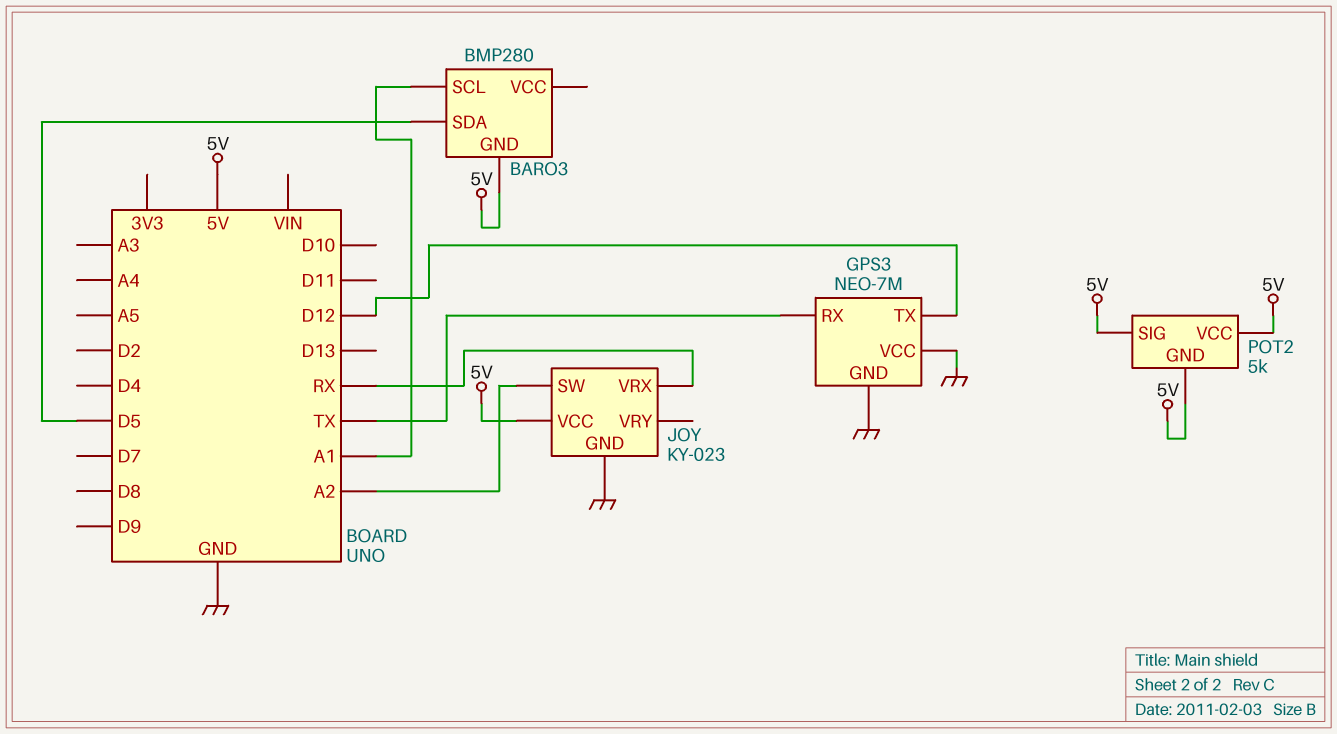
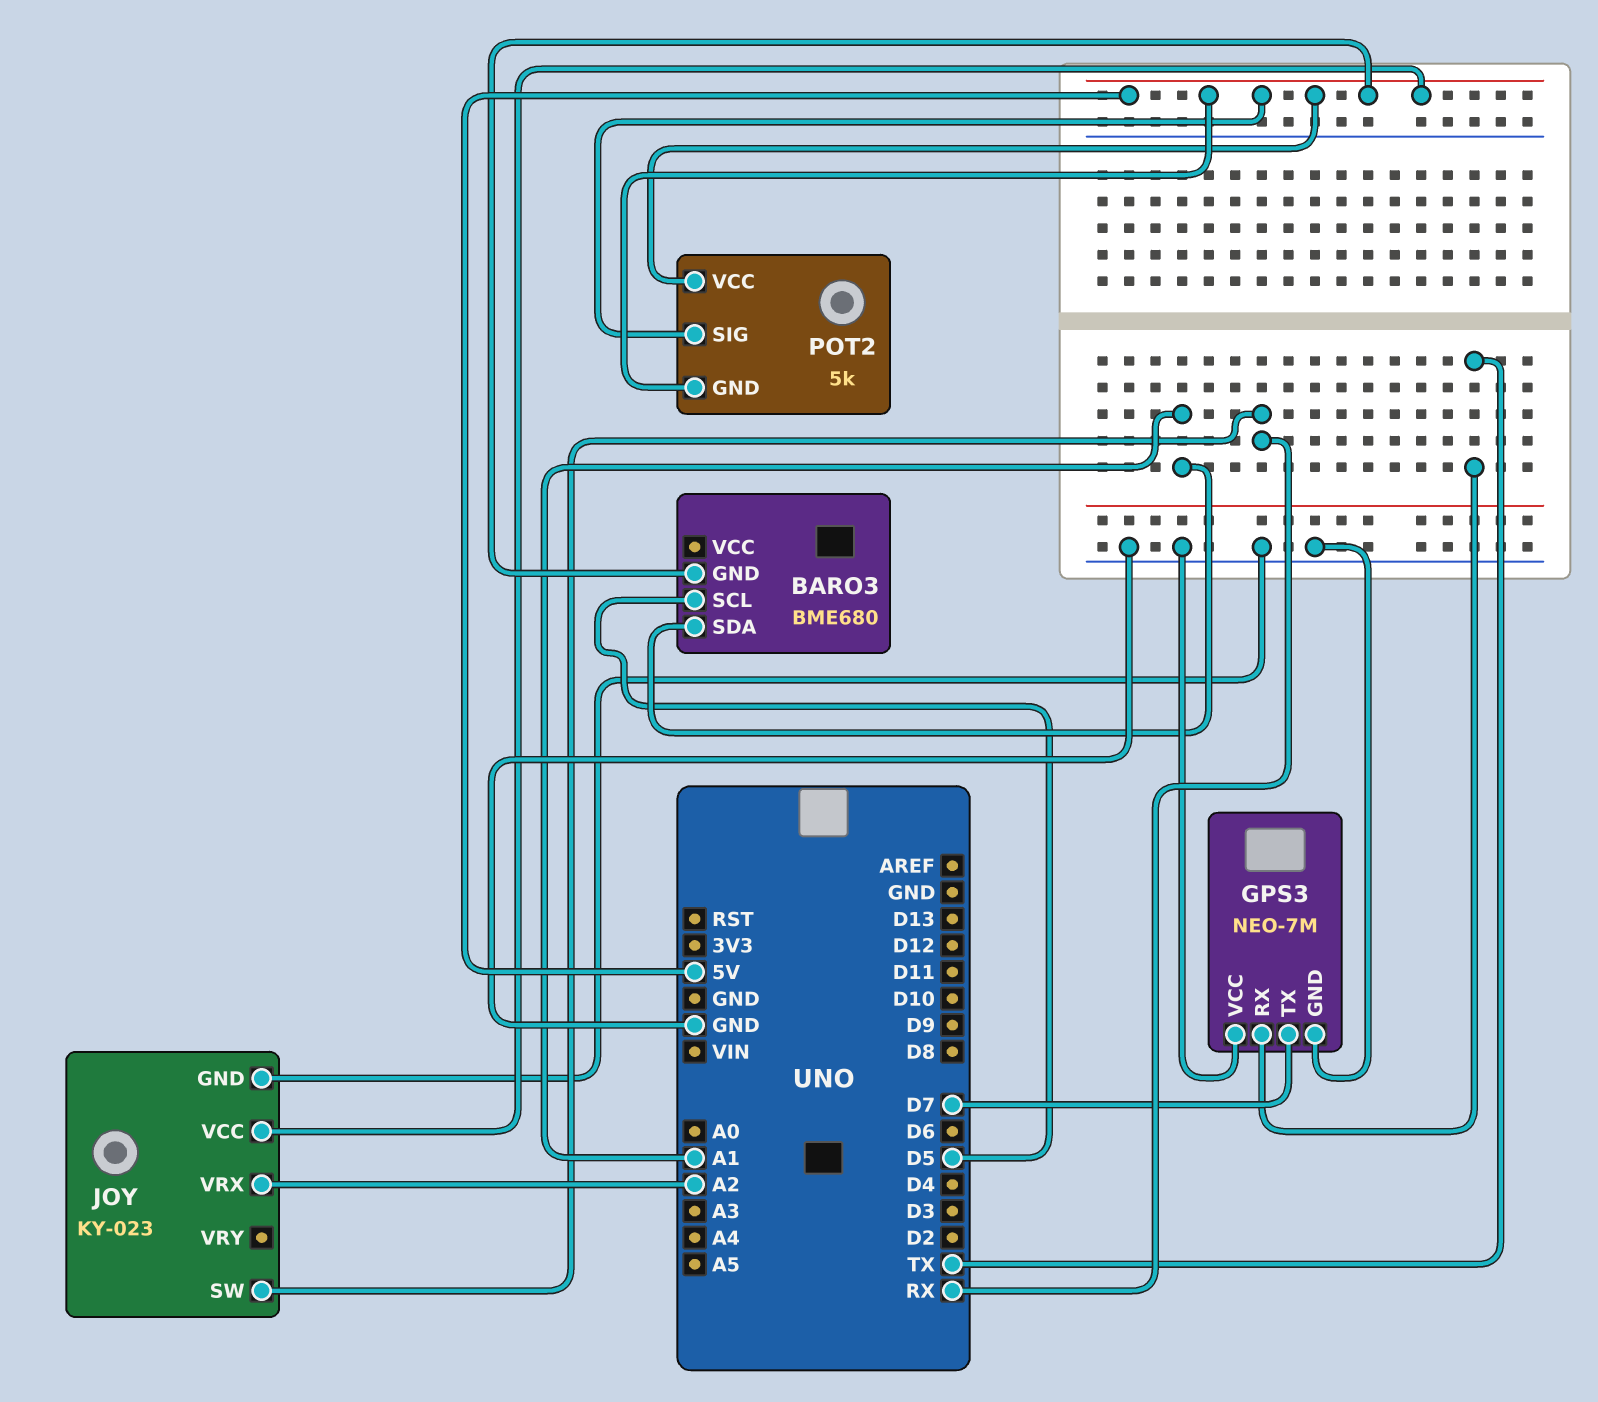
BARO3: BMP280 -> BME680
BARO3 pin SCL: A1 -> D5
BARO3 pin SDA: D5 -> A1
GPS3 pin TX: D12 -> D7
JOY pin SW: A2 -> RX
JOY pin VRX: RX -> A2

